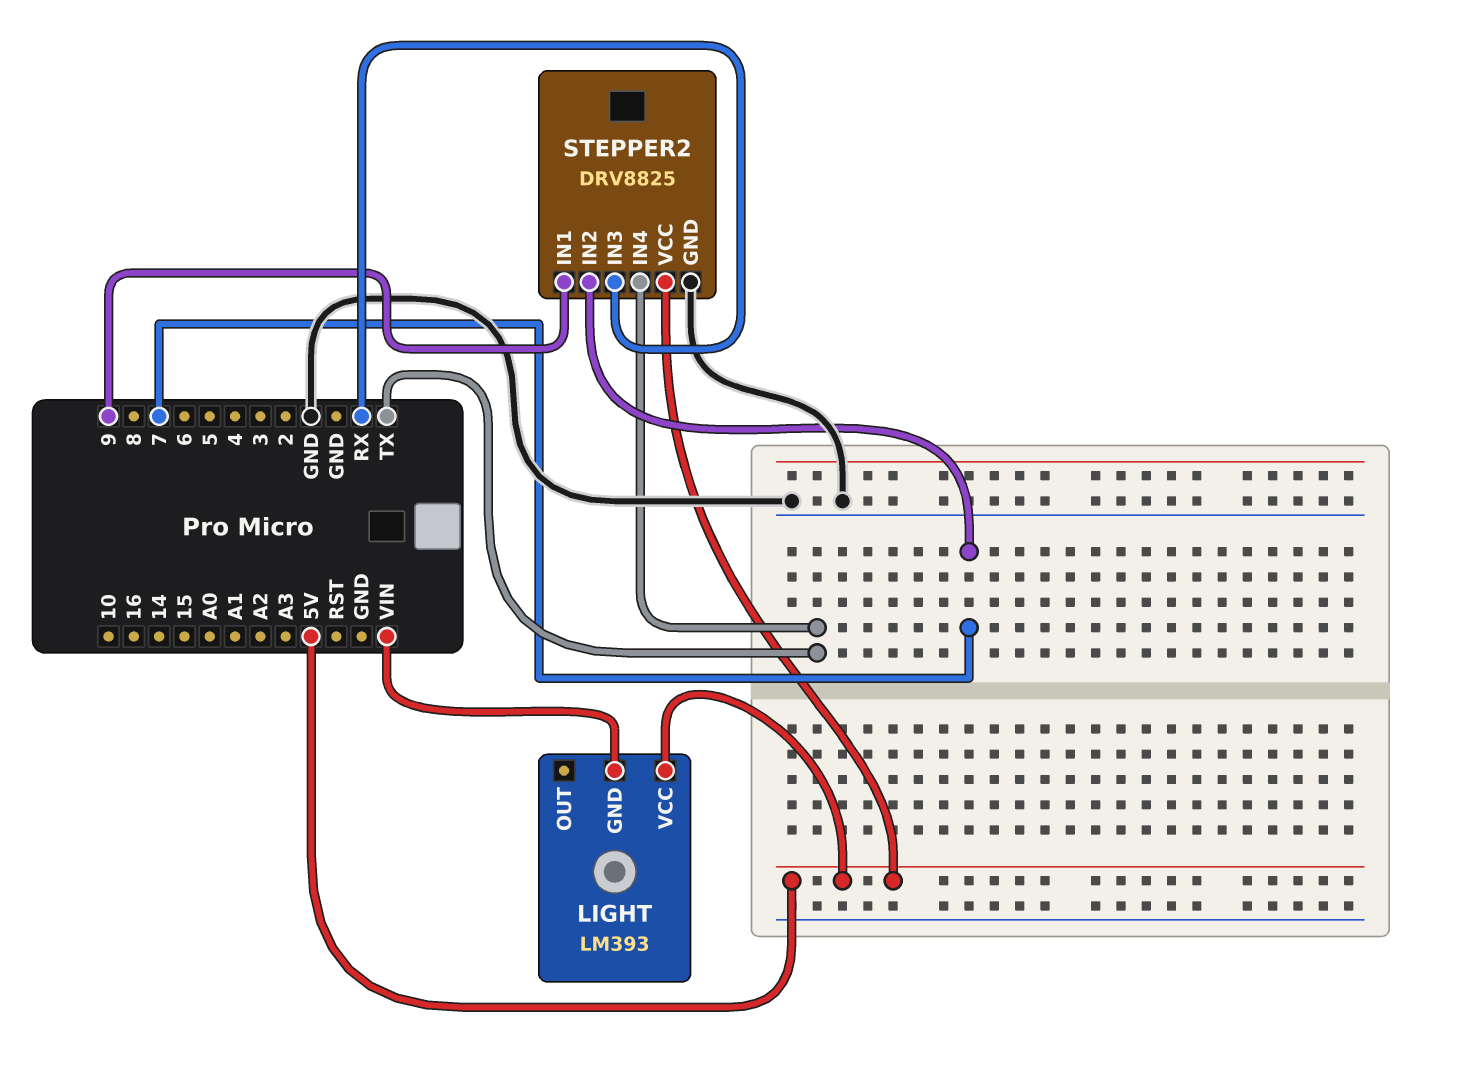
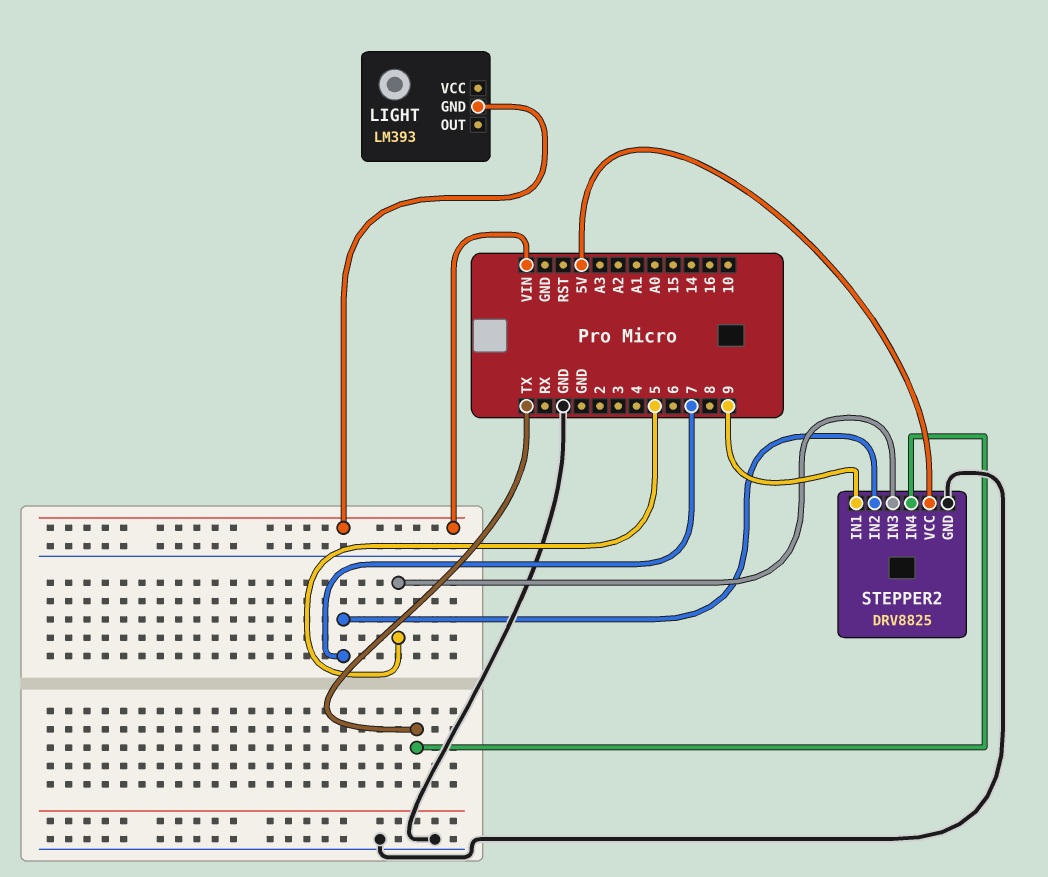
LIGHT pin VCC: 5V -> none
STEPPER2 pin IN3: RX -> 5

